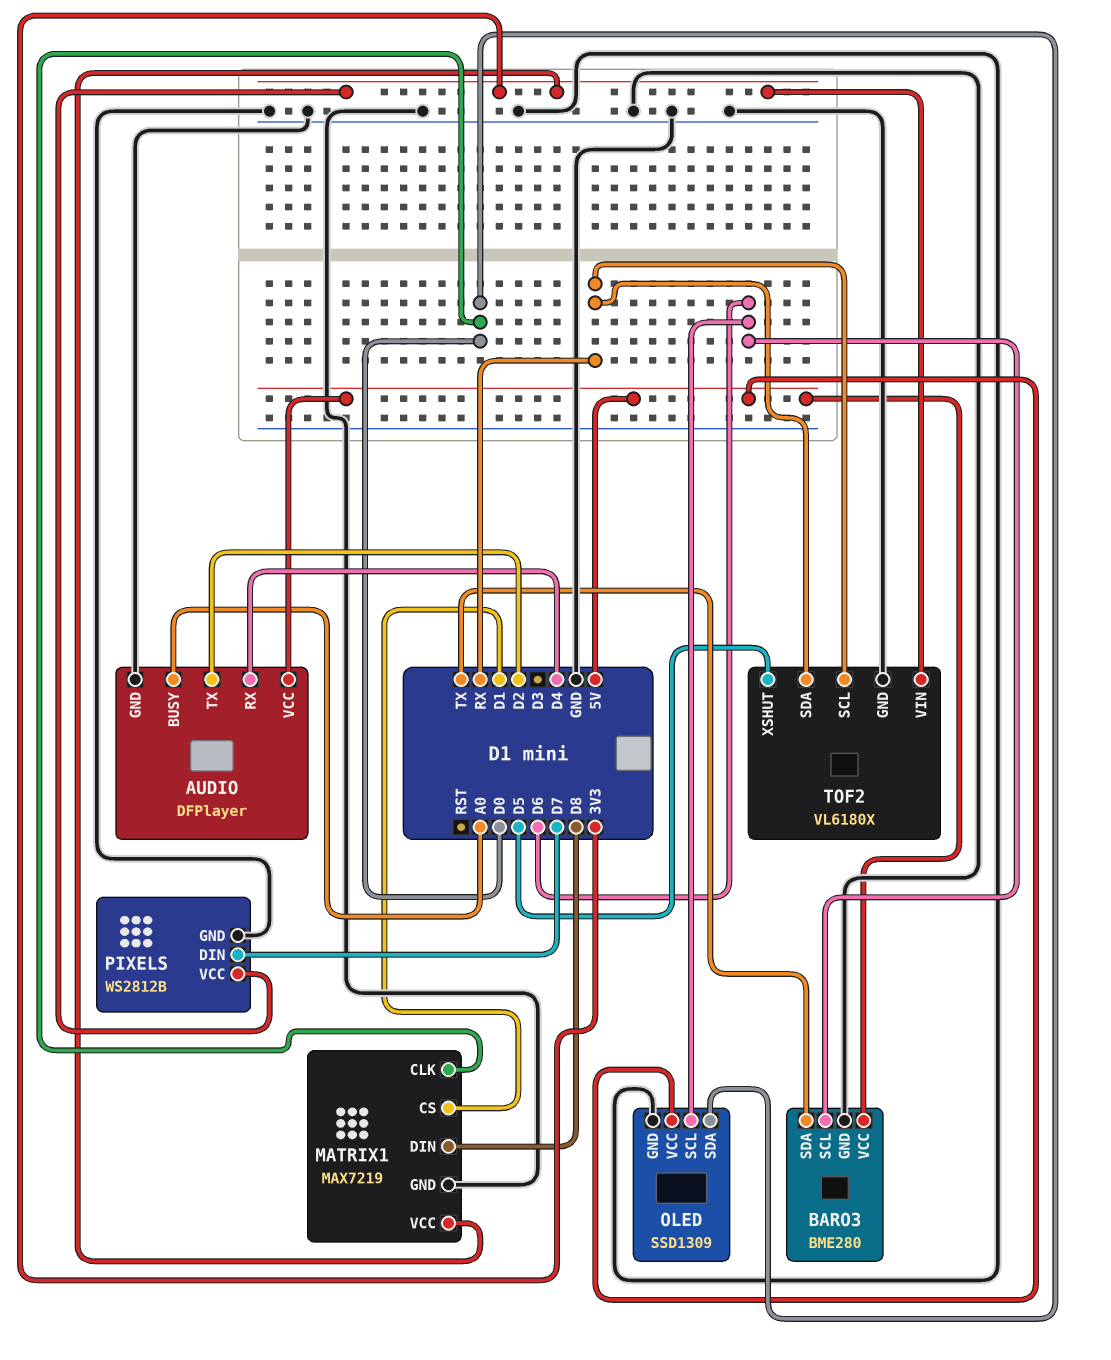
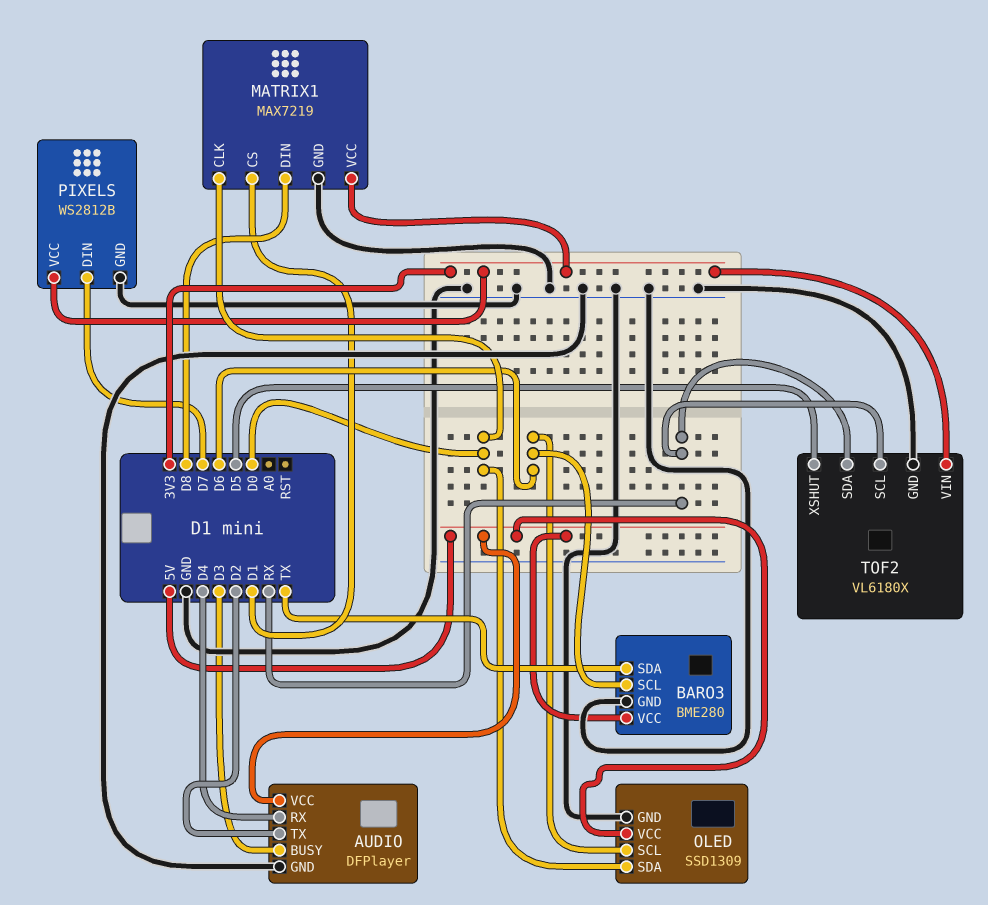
AUDIO pin BUSY: A0 -> D3

